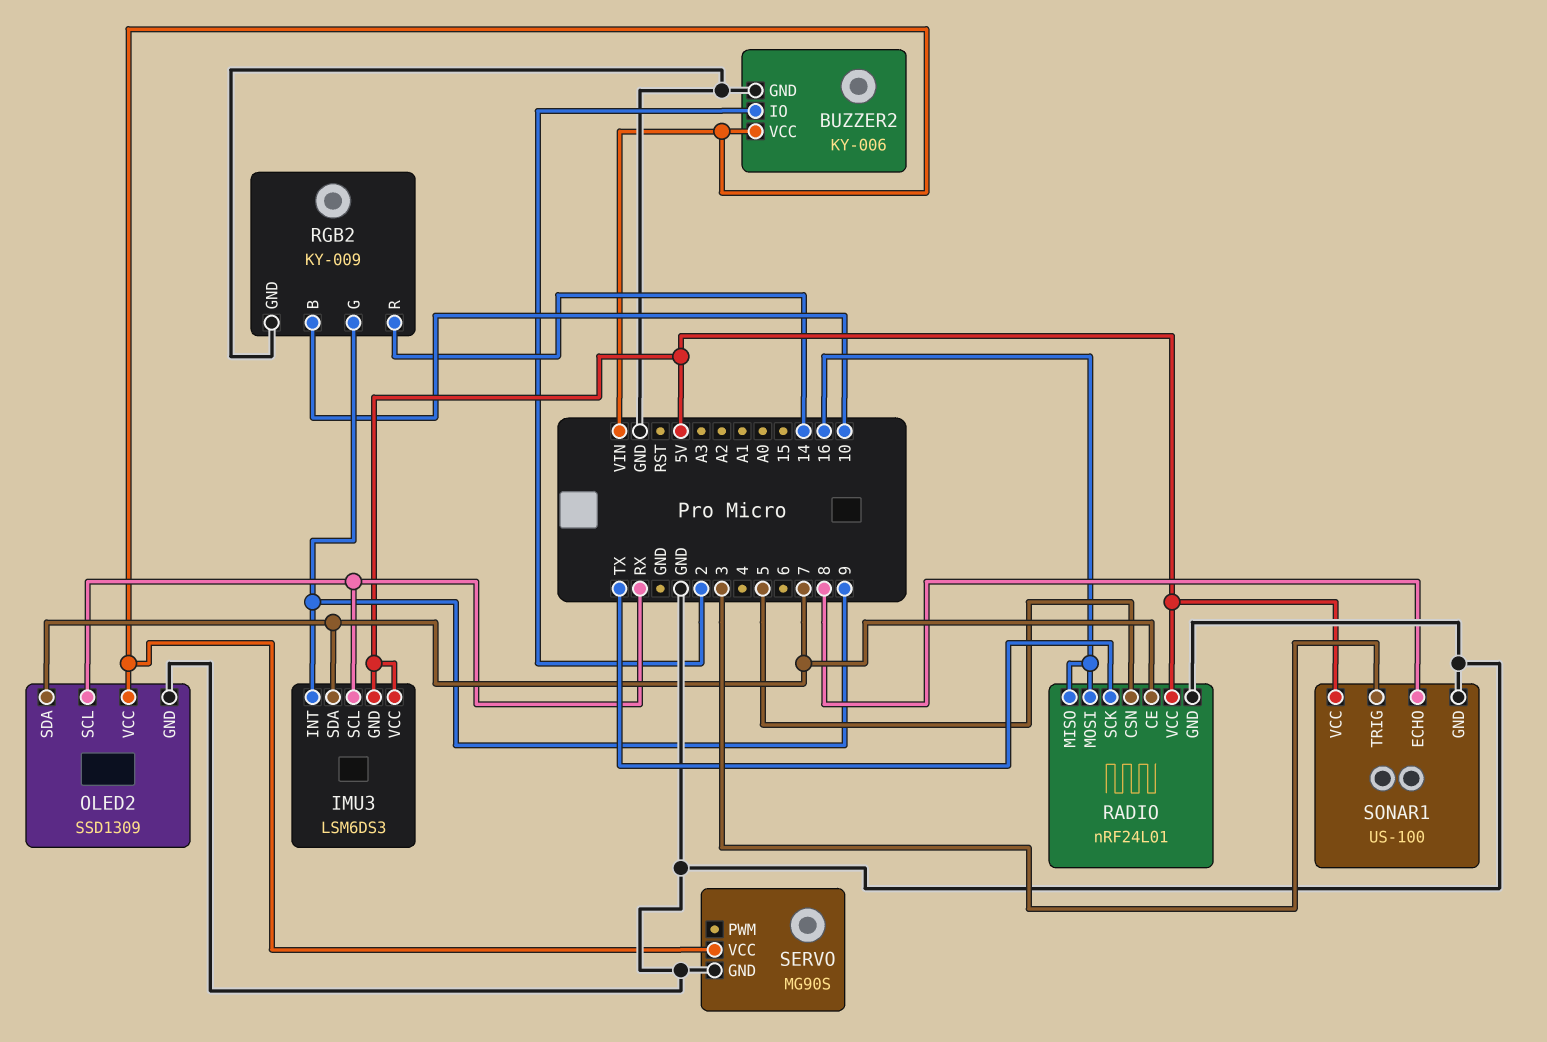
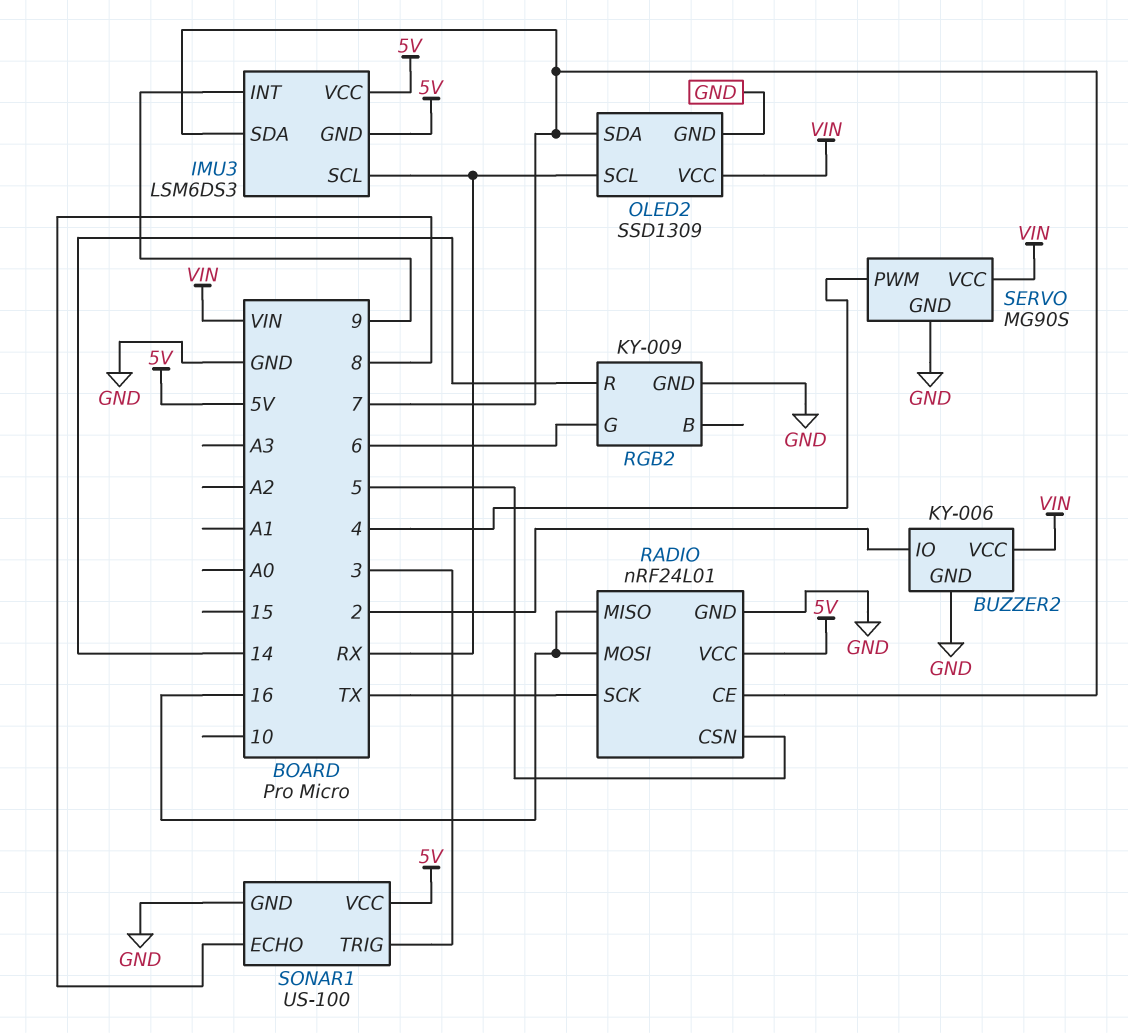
RGB2 pin B: 10 -> none
RGB2 pin G: 9 -> 6
SERVO pin PWM: none -> 4

